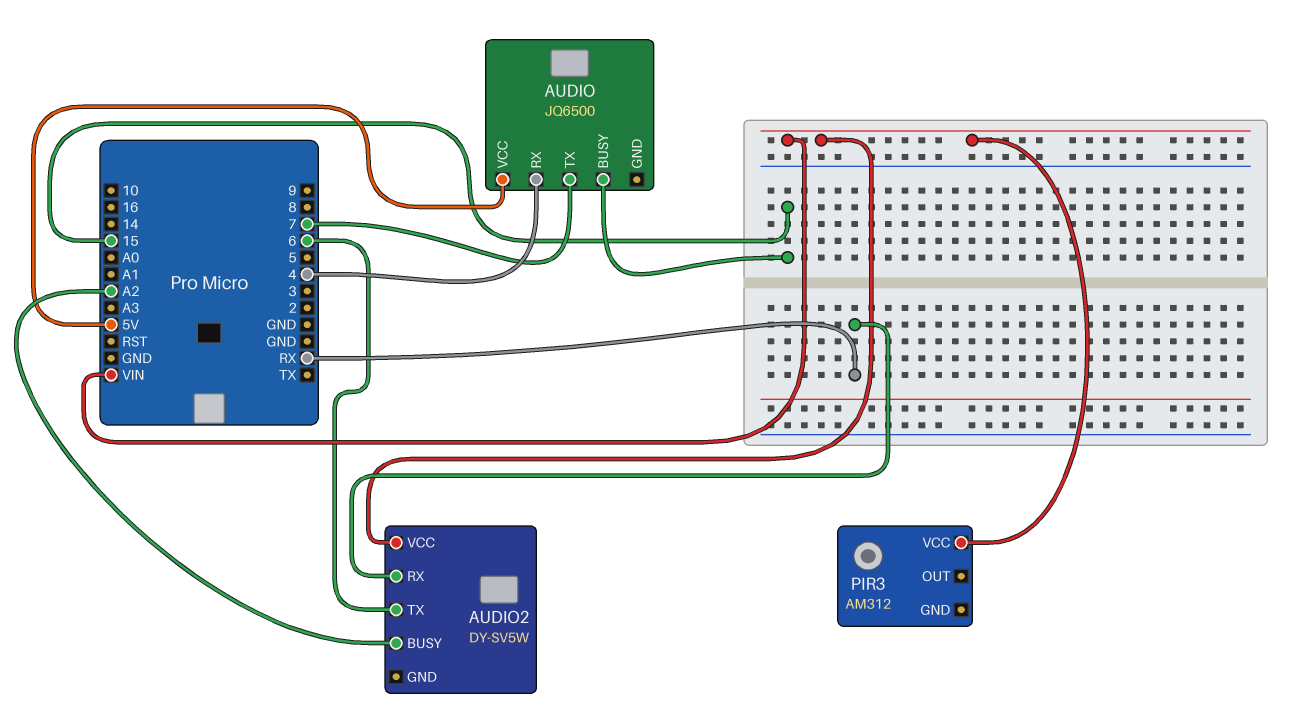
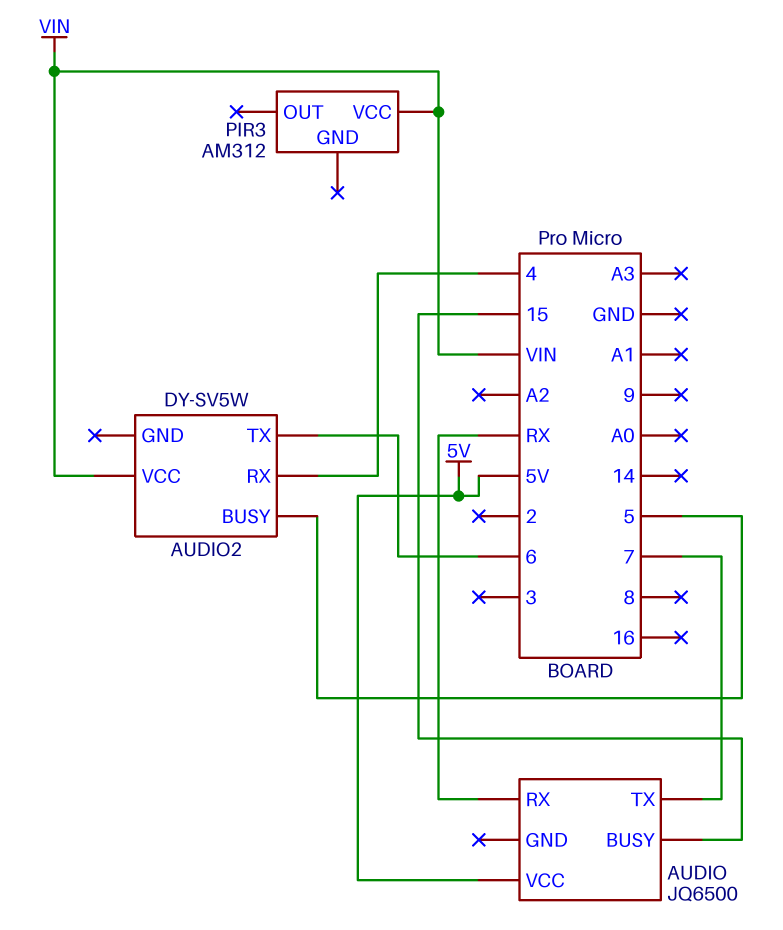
AUDIO pin RX: 4 -> RX
AUDIO2 pin BUSY: A2 -> 5
AUDIO2 pin RX: RX -> 4

